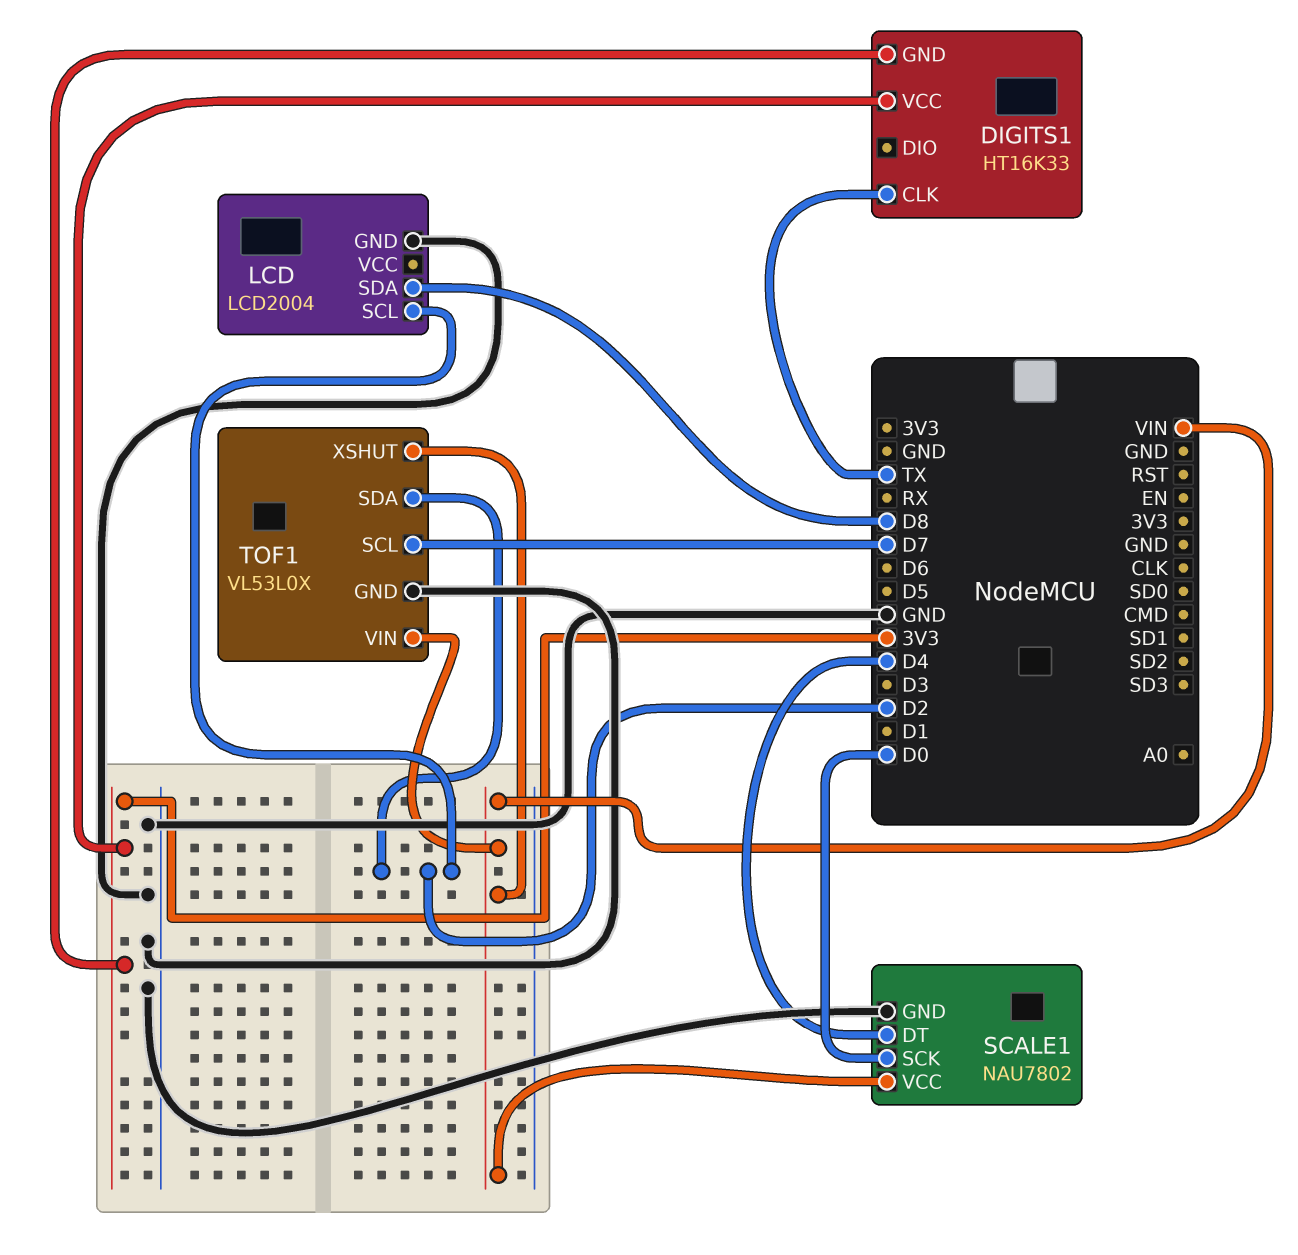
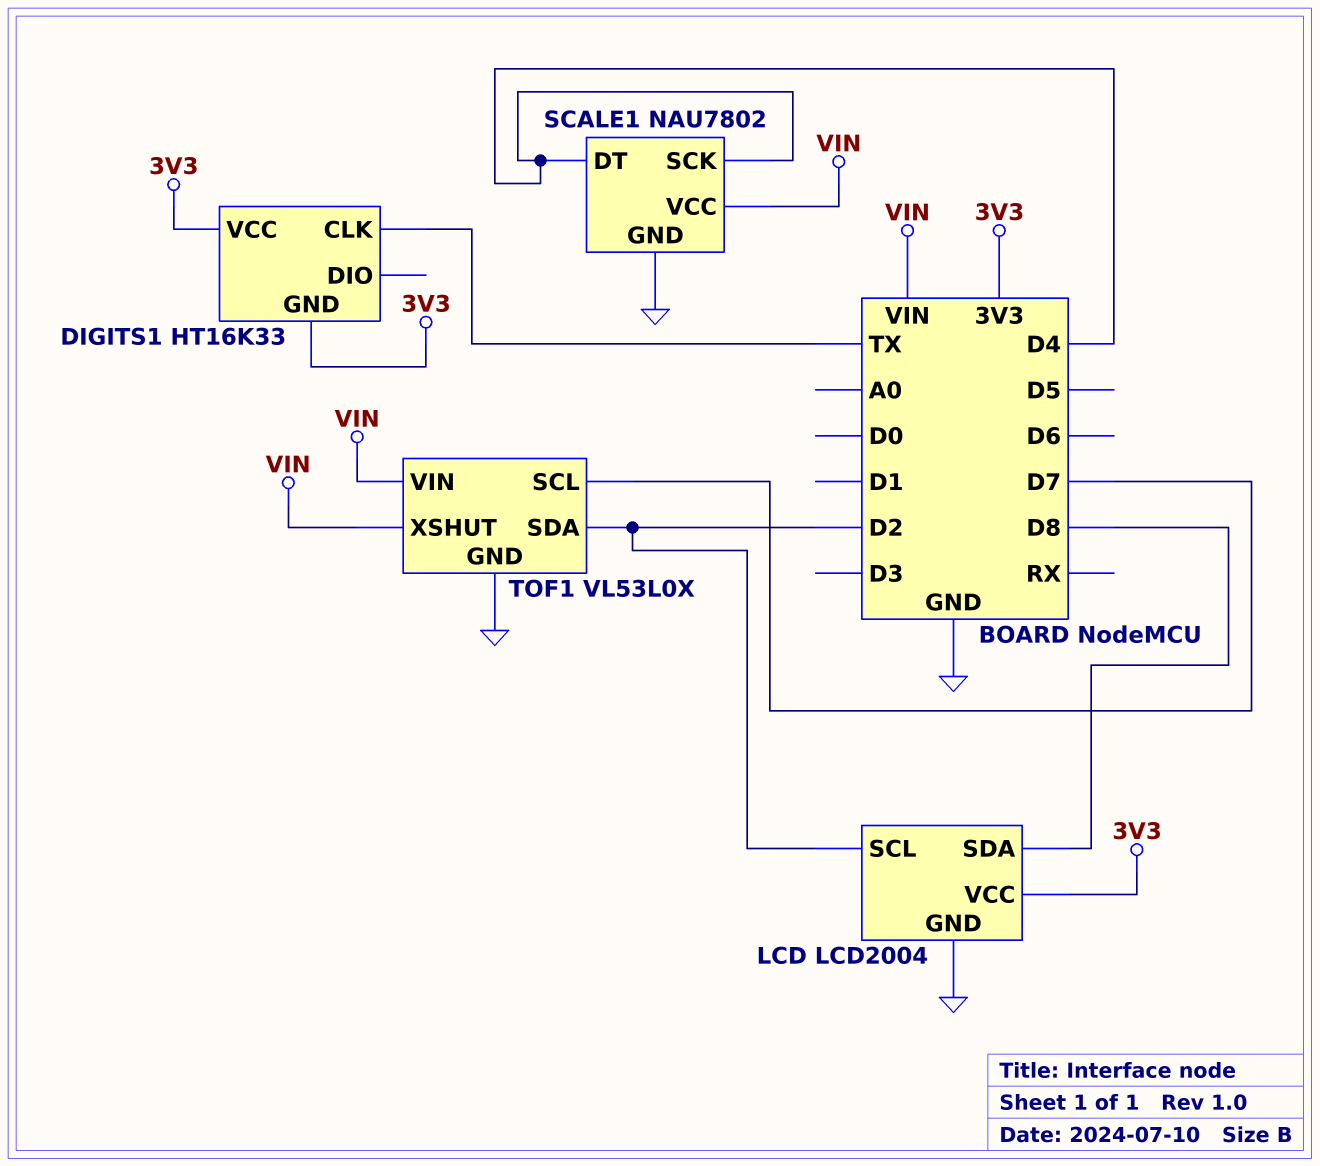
LCD pin VCC: none -> 3V3
SCALE1 pin SCK: D0 -> D4

